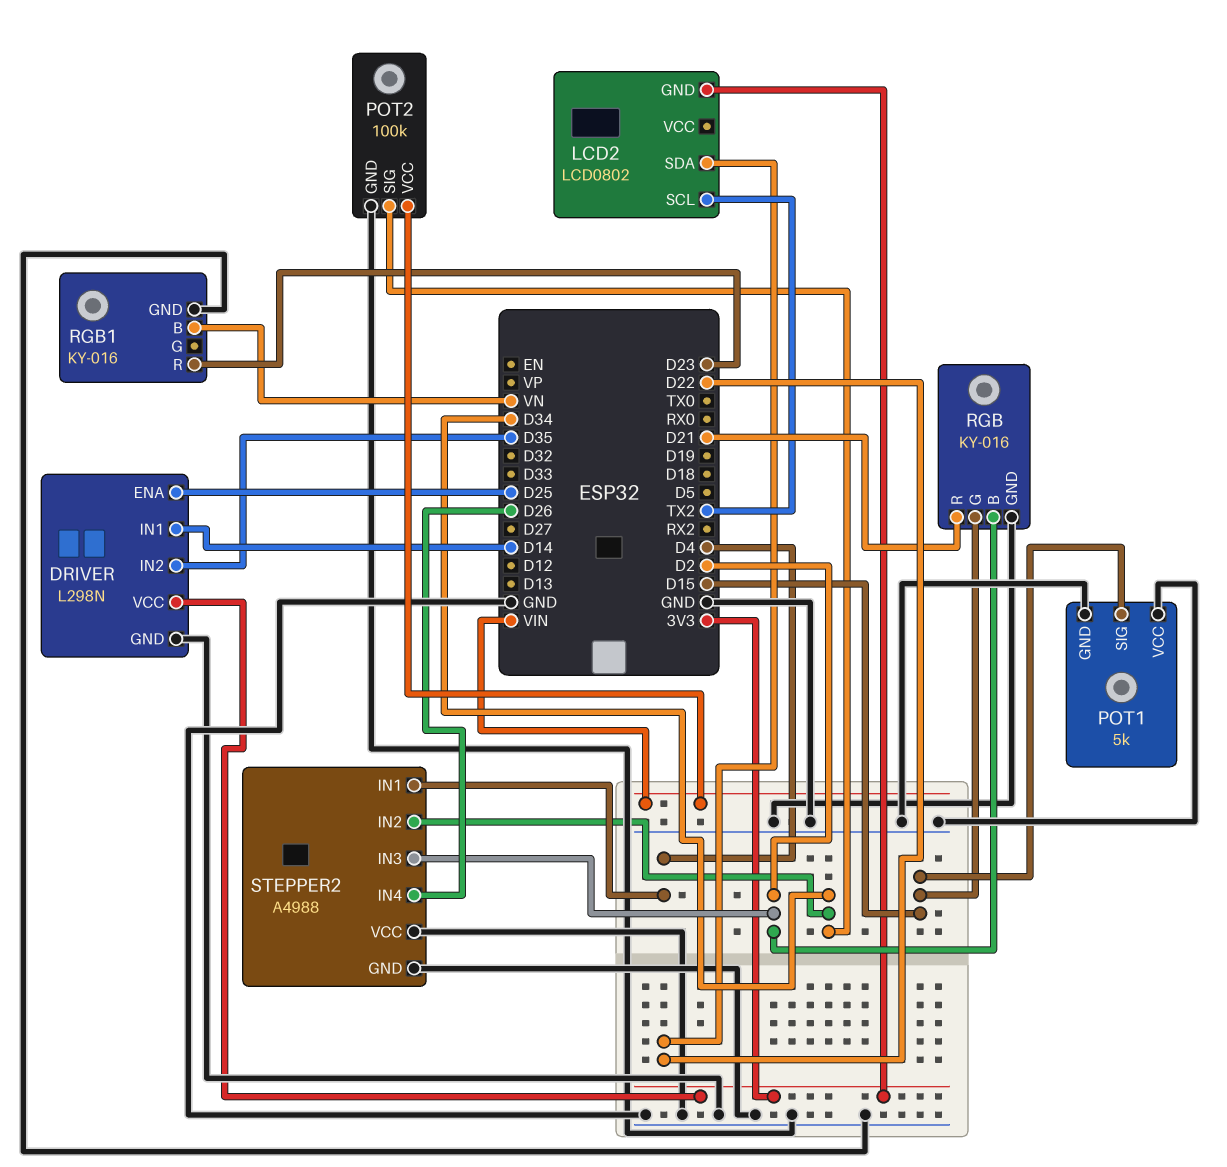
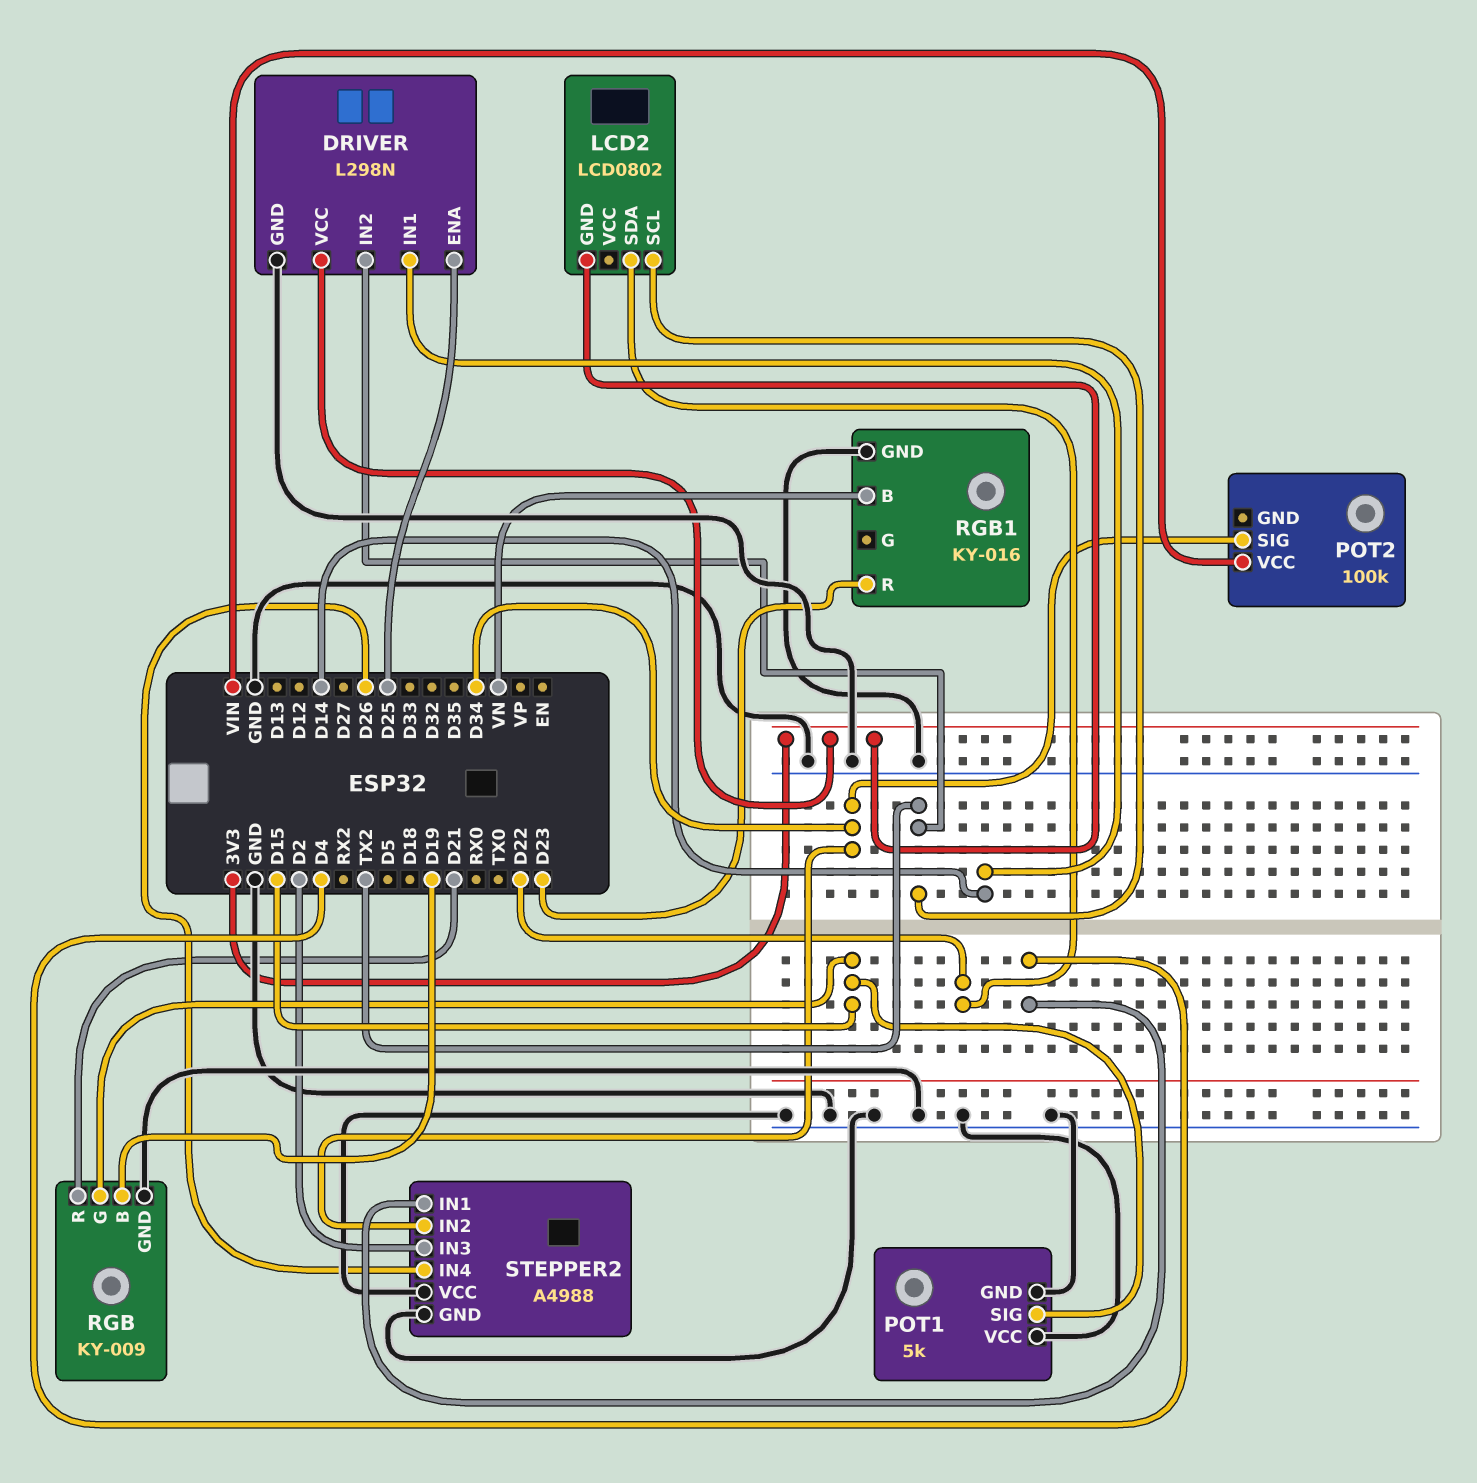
DRIVER pin IN2: D35 -> TX2
POT2 pin GND: GND -> none
RGB: KY-016 -> KY-009
RGB pin B: D2 -> D19

